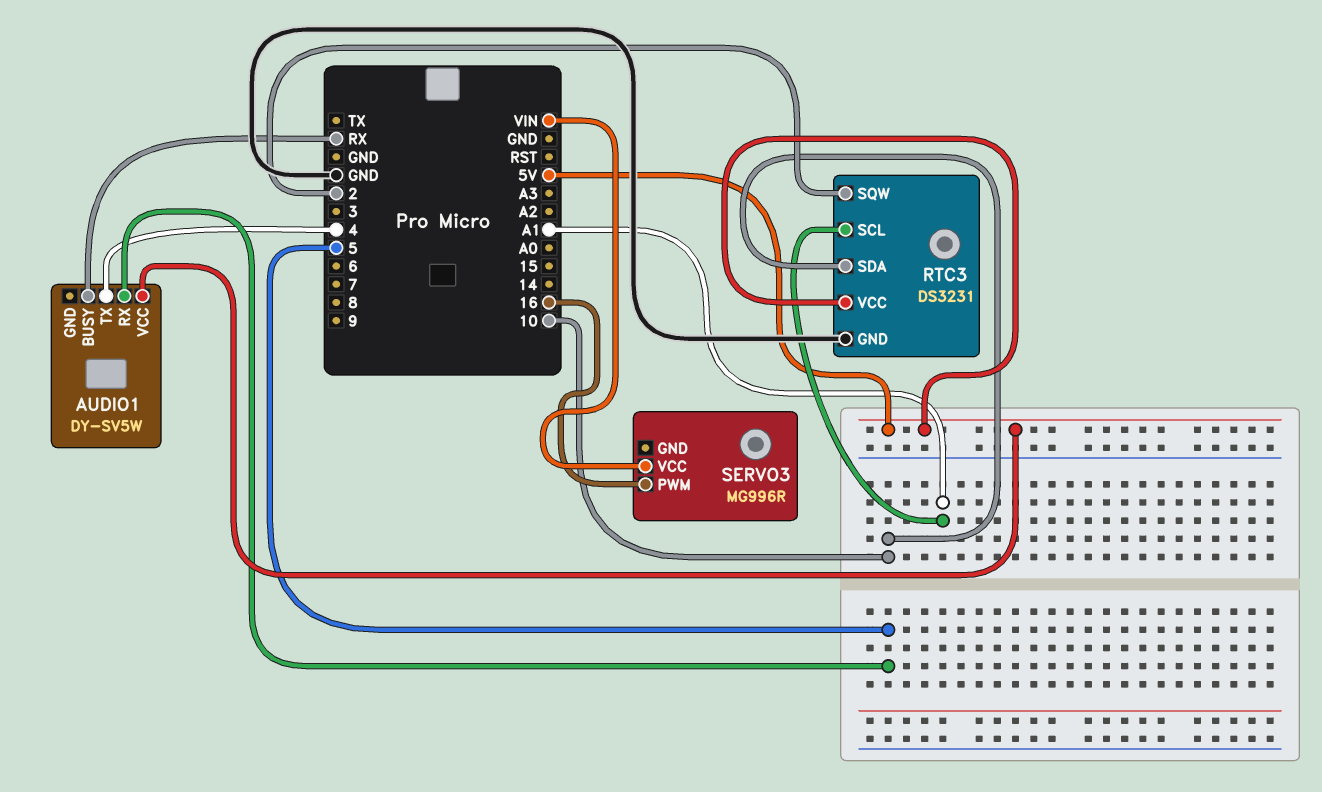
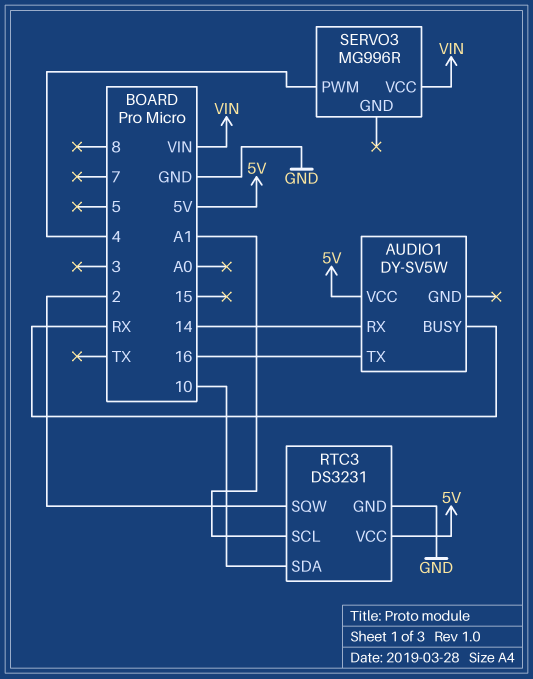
AUDIO1 pin RX: 5 -> 14
AUDIO1 pin TX: 4 -> 16
SERVO3 pin PWM: 16 -> 4

